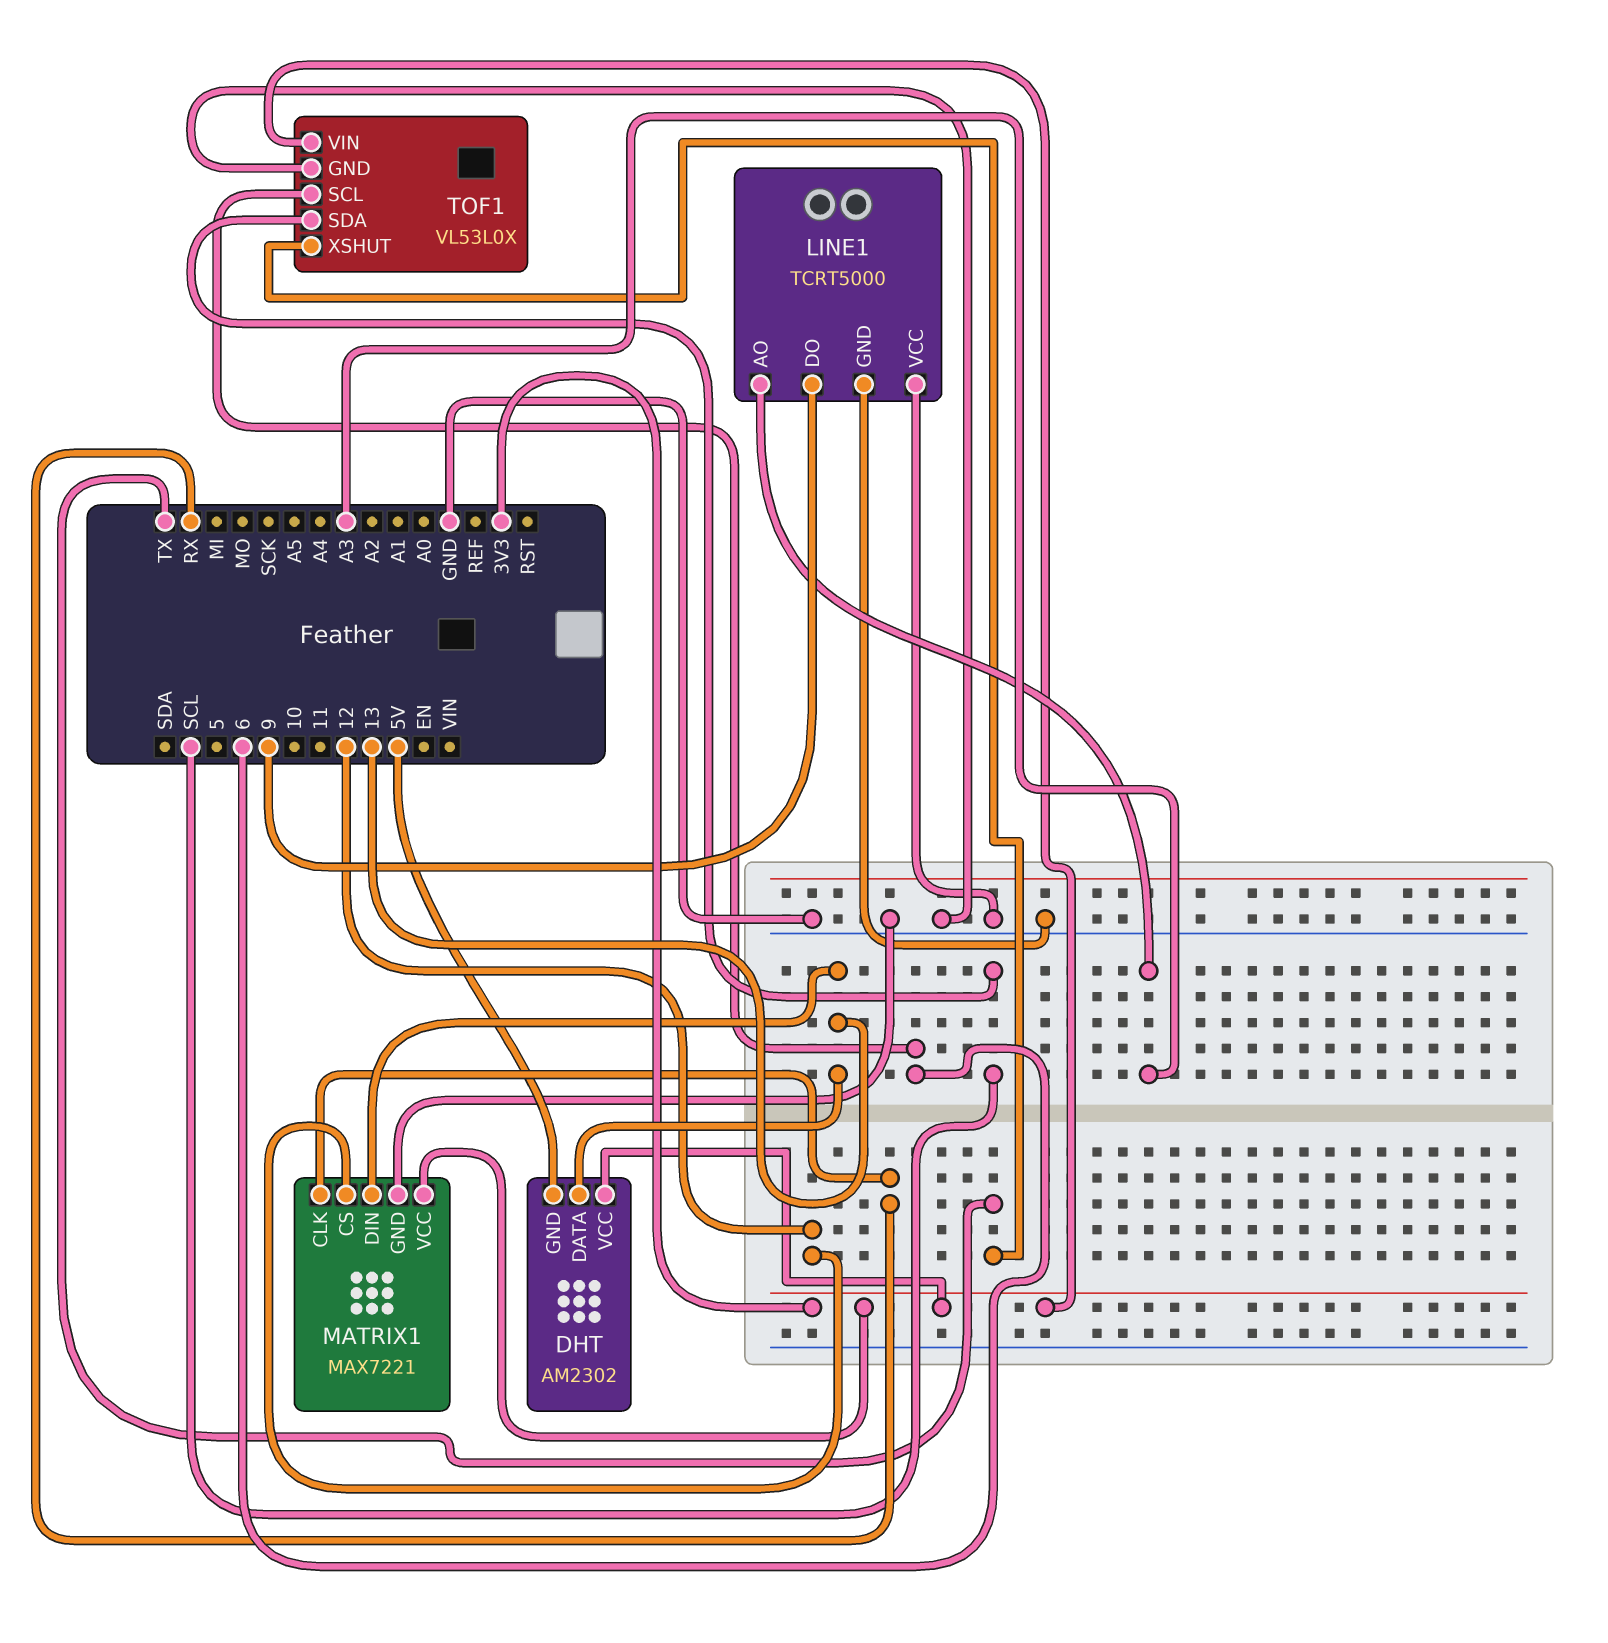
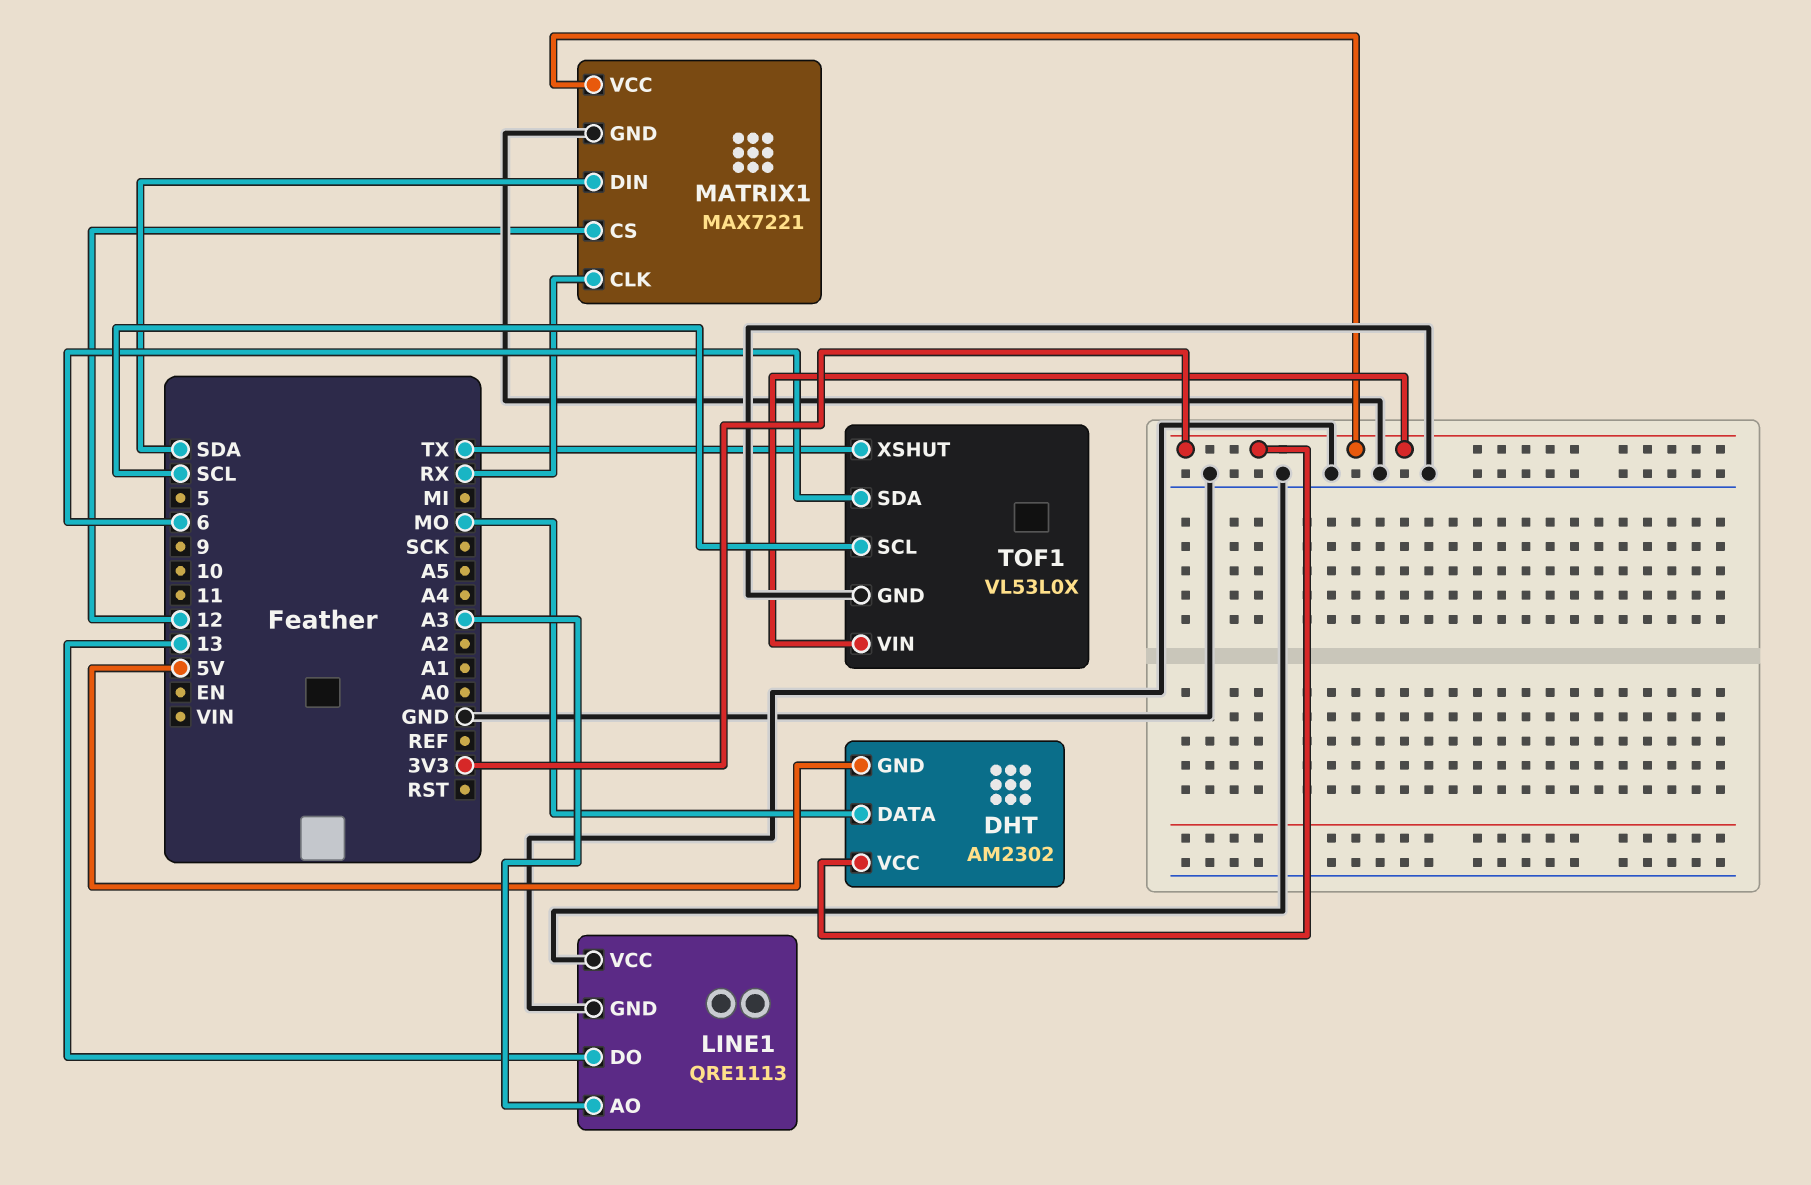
DHT pin DATA: 13 -> MO
LINE1: TCRT5000 -> QRE1113
LINE1 pin DO: 9 -> 13
MATRIX1 pin DIN: 13 -> SDA
TOF1 pin SCL: 6 -> SCL
TOF1 pin SDA: SCL -> 6

